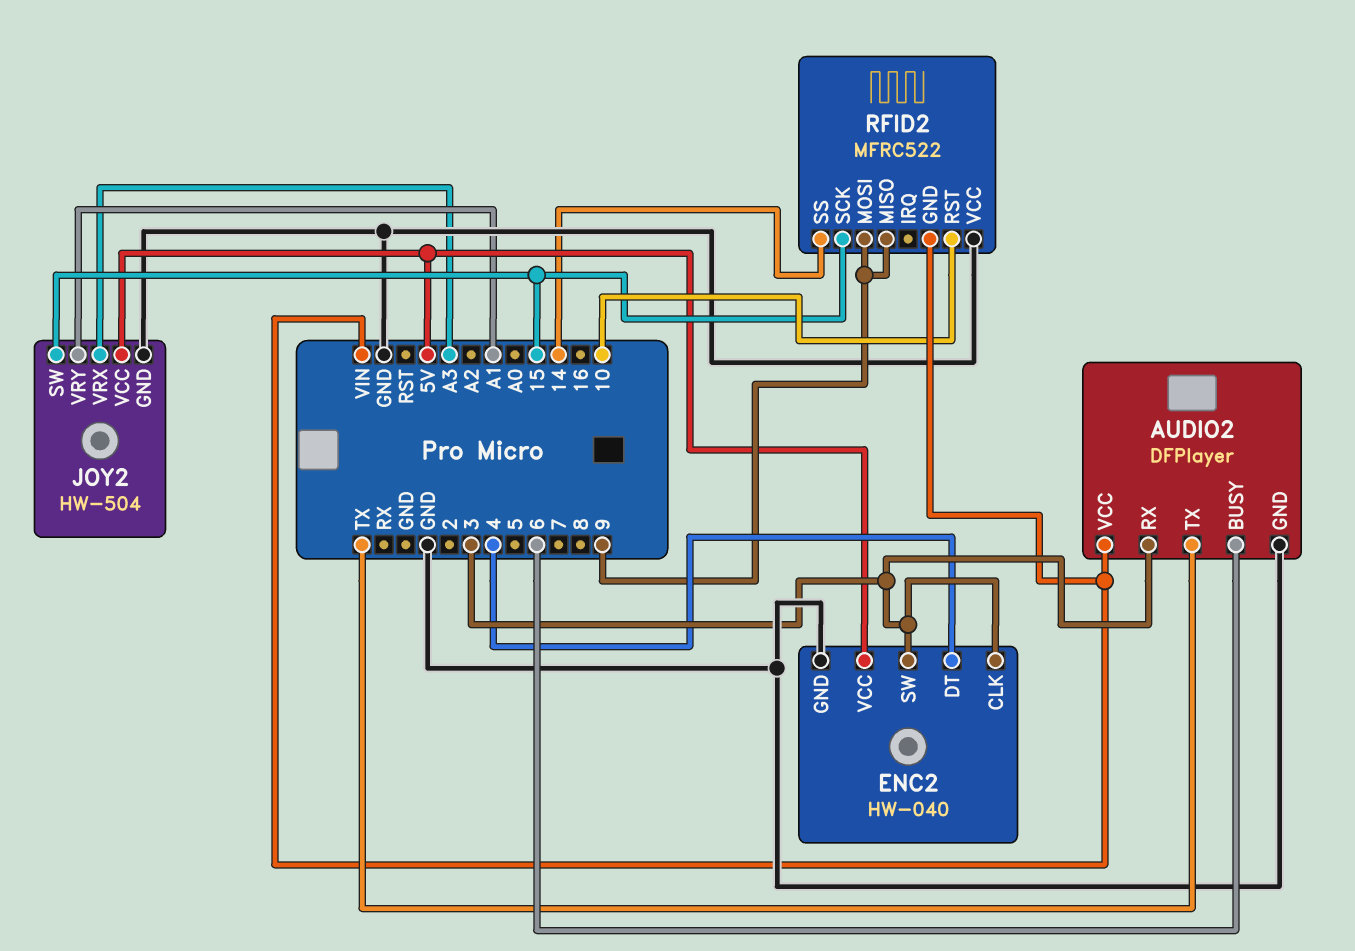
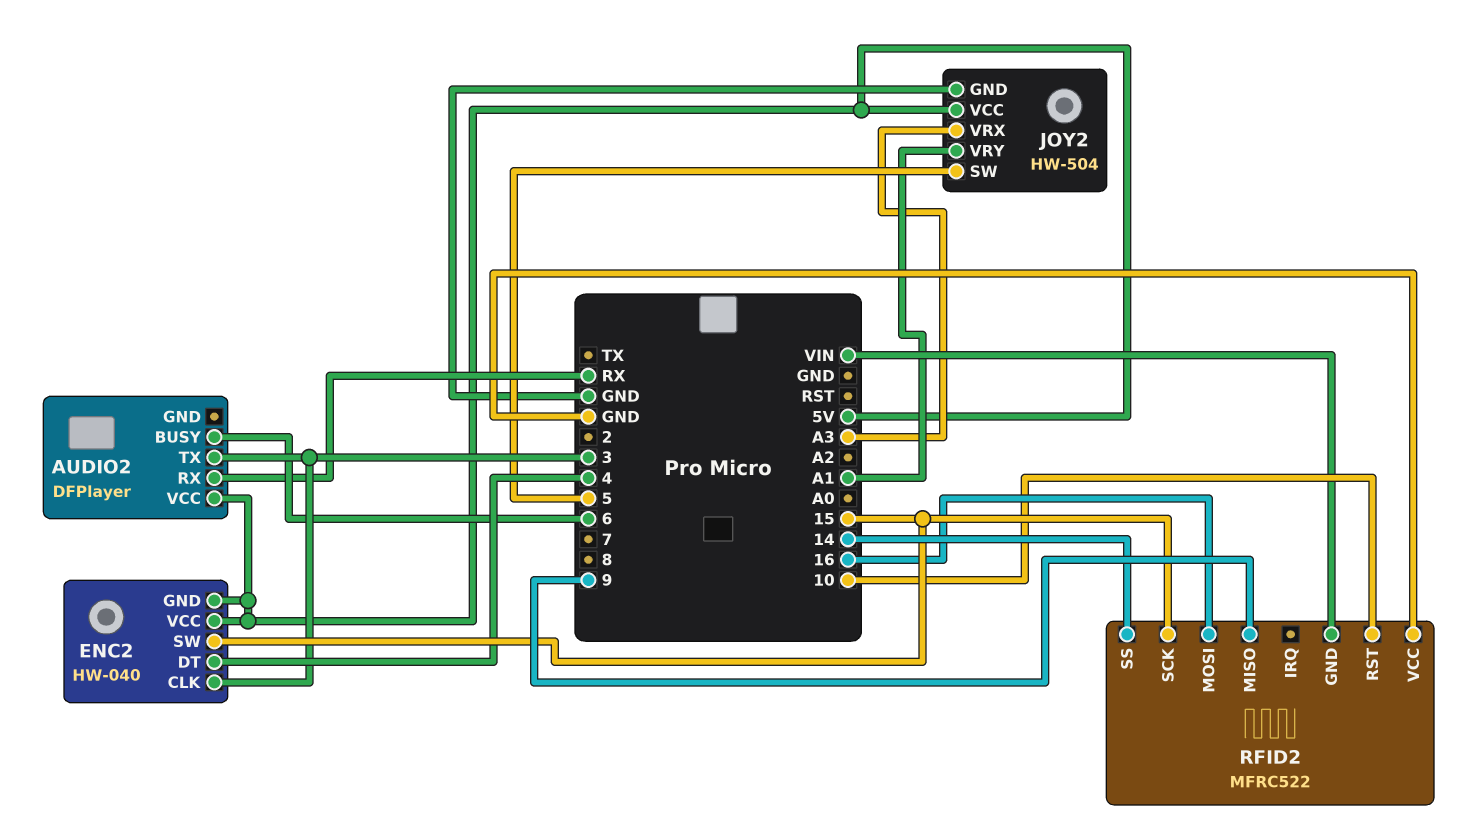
AUDIO2 pin GND: GND -> none
AUDIO2 pin RX: 3 -> RX
AUDIO2 pin TX: TX -> 3
AUDIO2 pin VCC: VIN -> 5V
ENC2 pin GND: GND -> 5V
ENC2 pin SW: 3 -> 15
JOY2 pin SW: 15 -> 5
RFID2 pin MOSI: 9 -> 16

